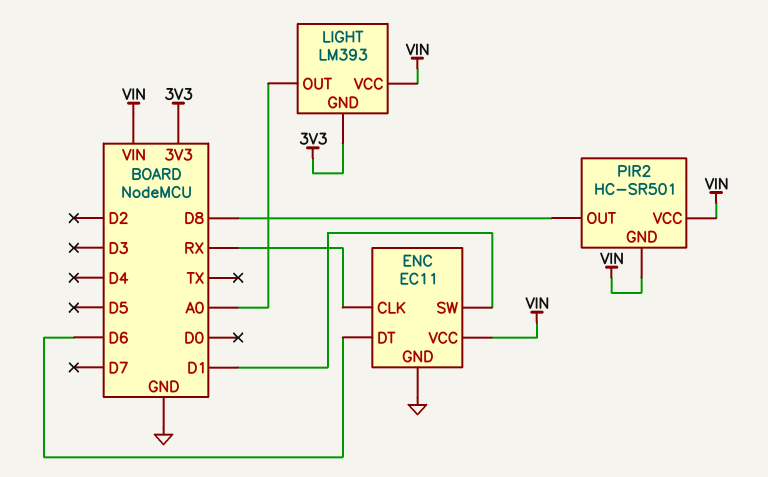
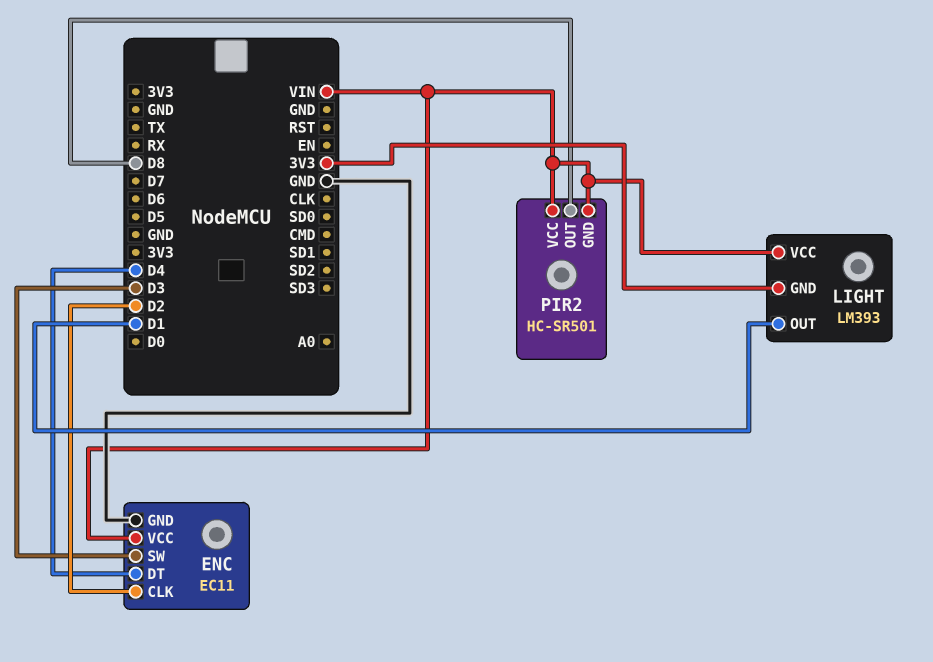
ENC pin CLK: RX -> D2
ENC pin DT: D6 -> D4
ENC pin SW: D1 -> D3
LIGHT pin OUT: A0 -> D1

